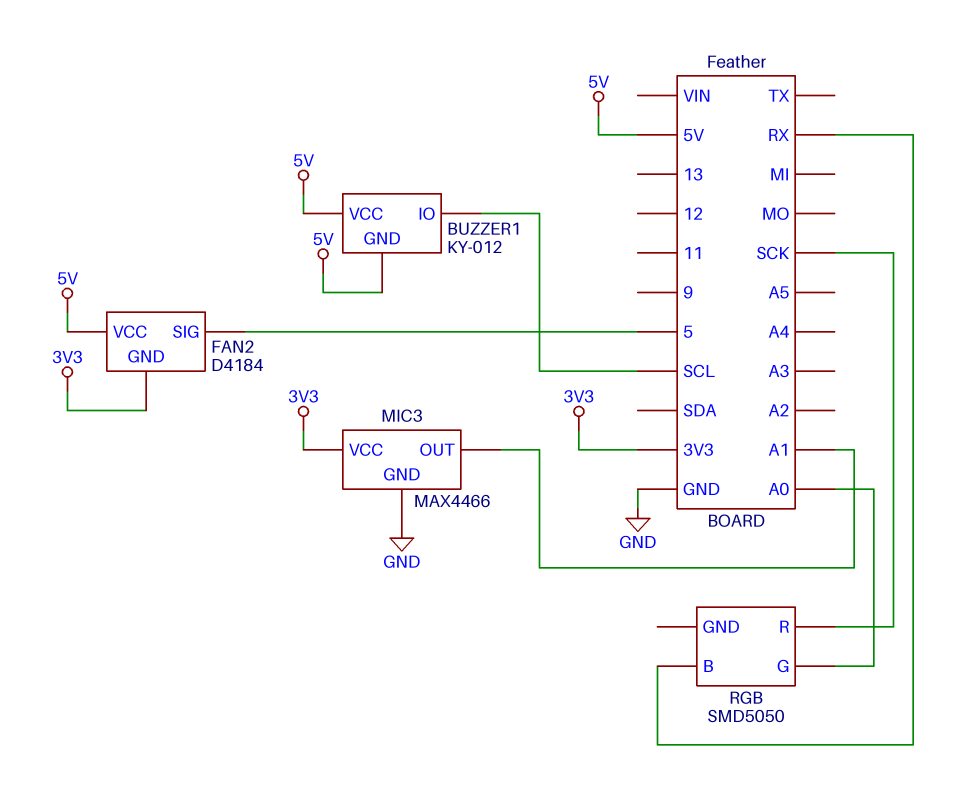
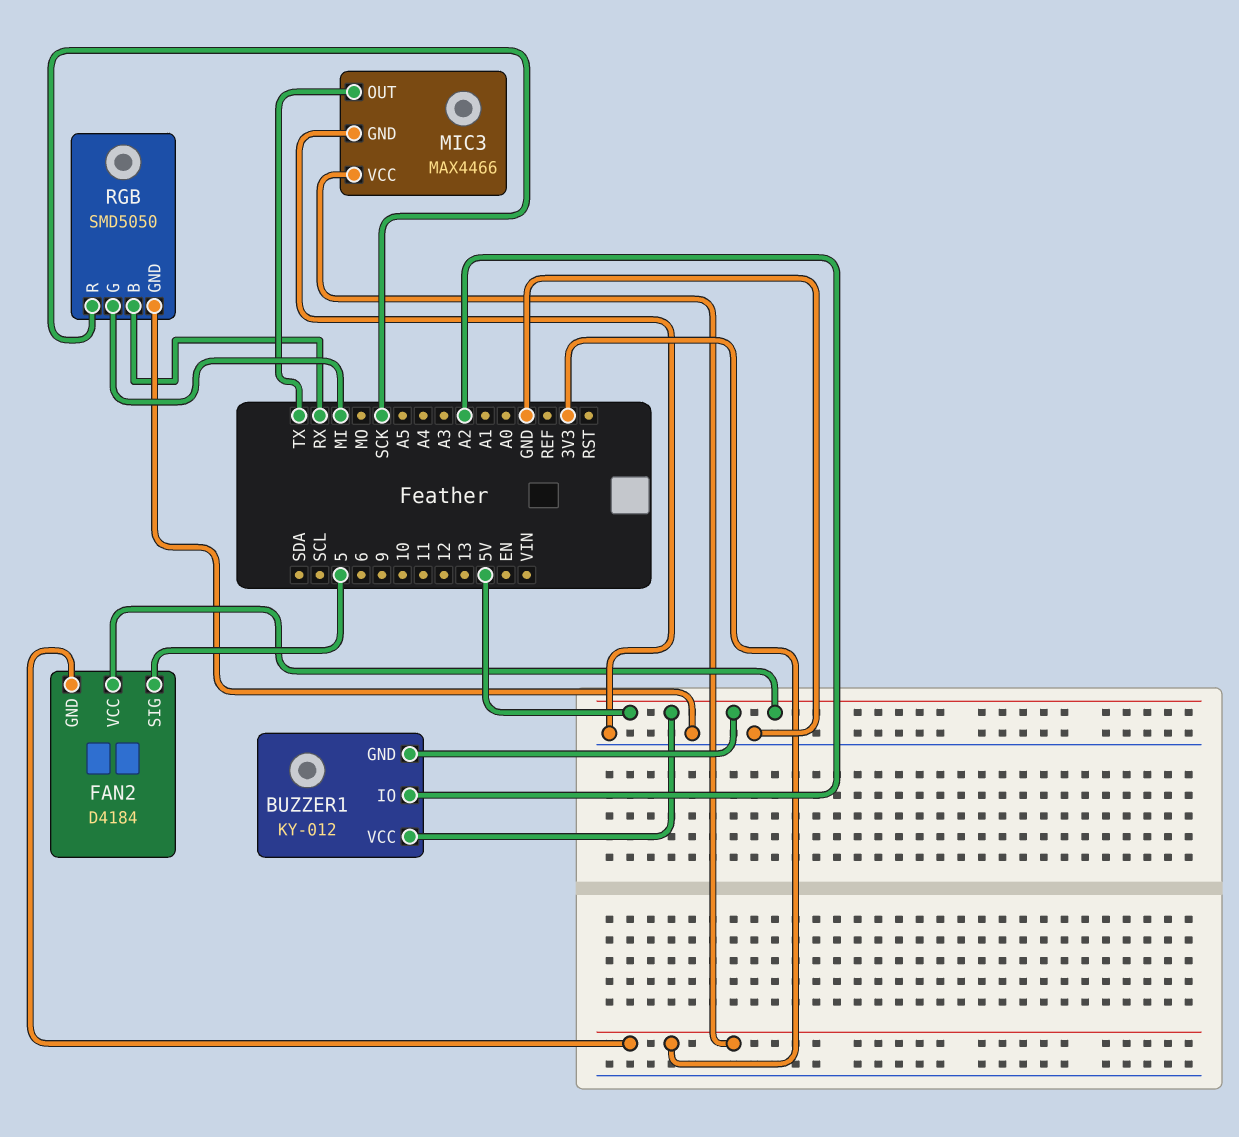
BUZZER1 pin IO: SCL -> A2
MIC3 pin OUT: A1 -> TX
RGB pin G: A0 -> MI
RGB pin GND: none -> GND

